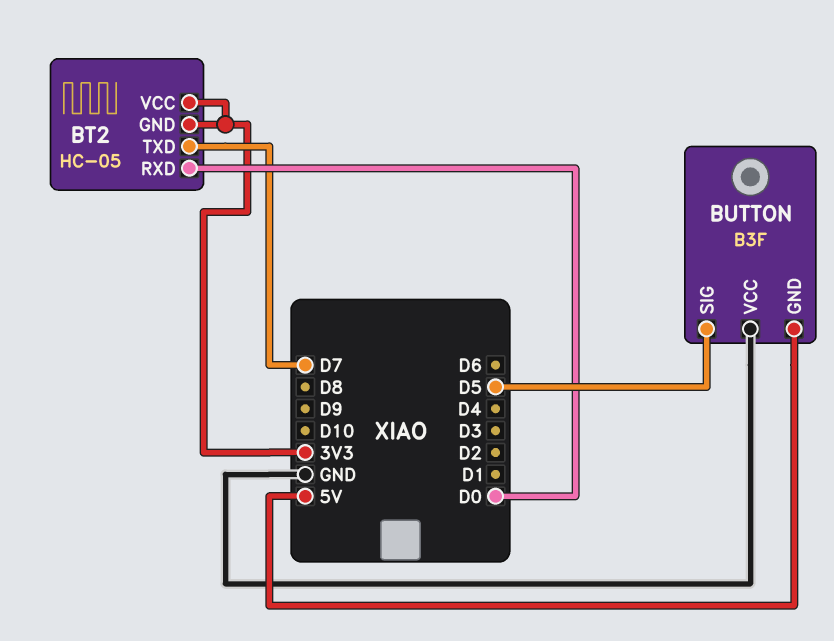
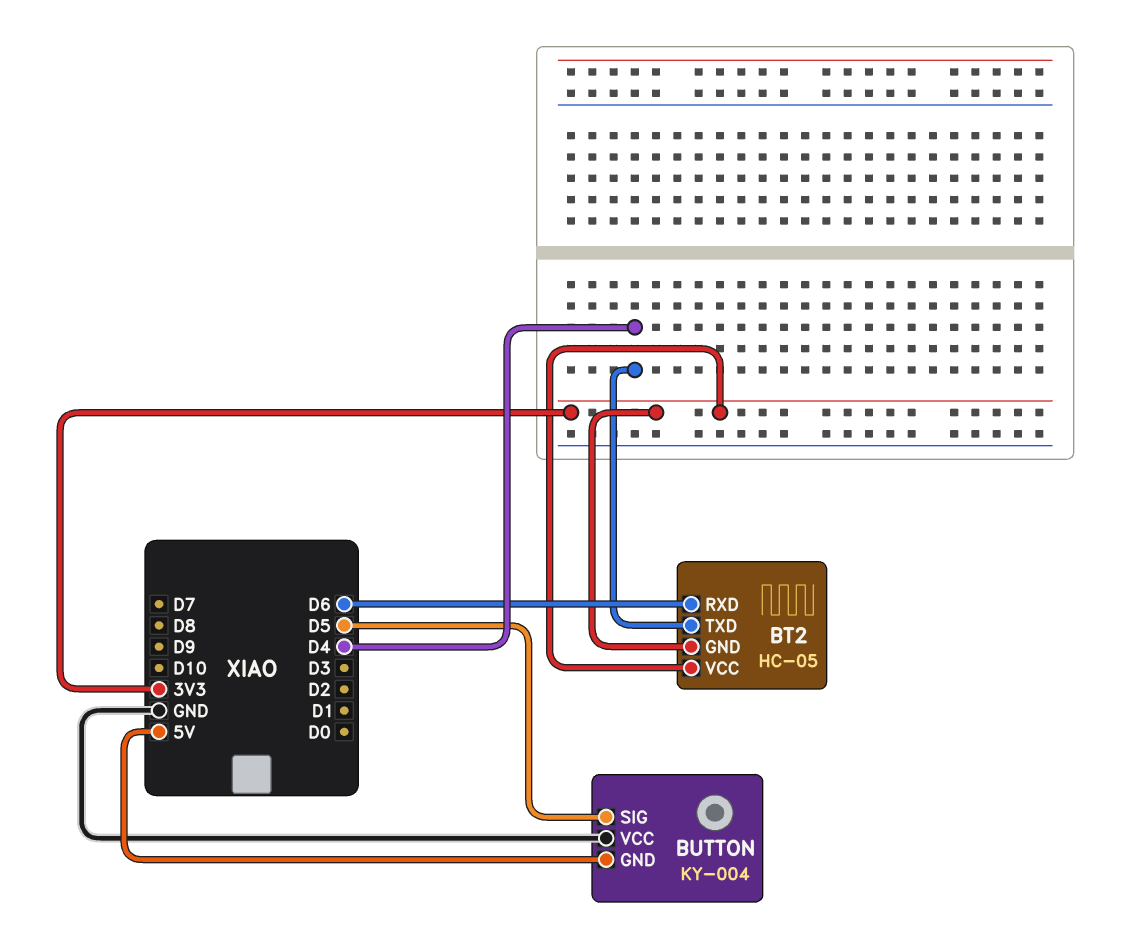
BT2 pin RXD: D0 -> D6
BT2 pin TXD: D7 -> D4
BUTTON: B3F -> KY-004

